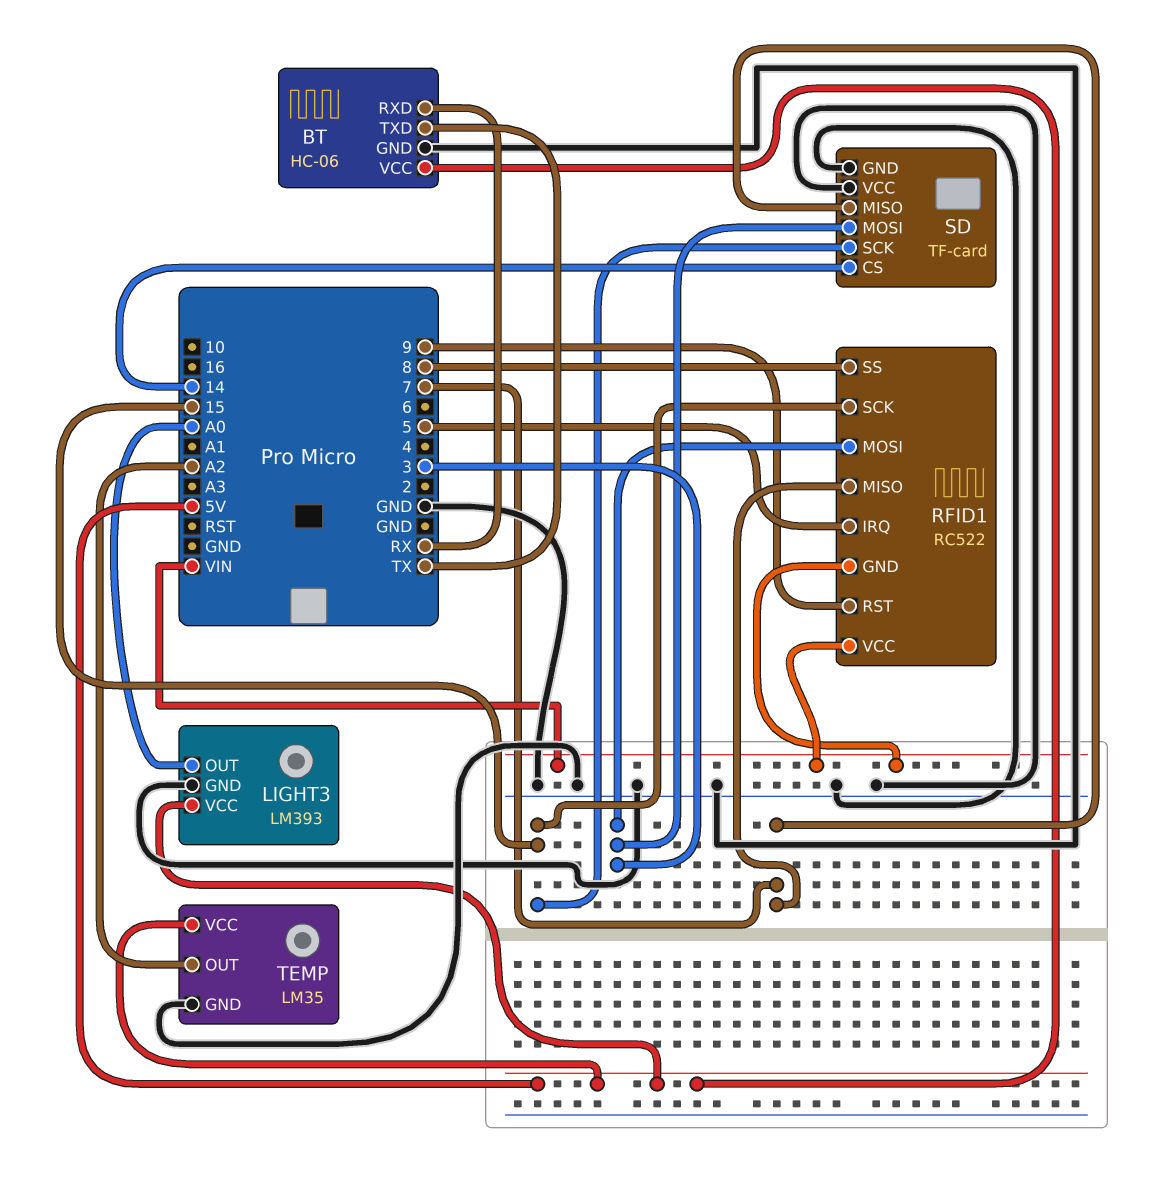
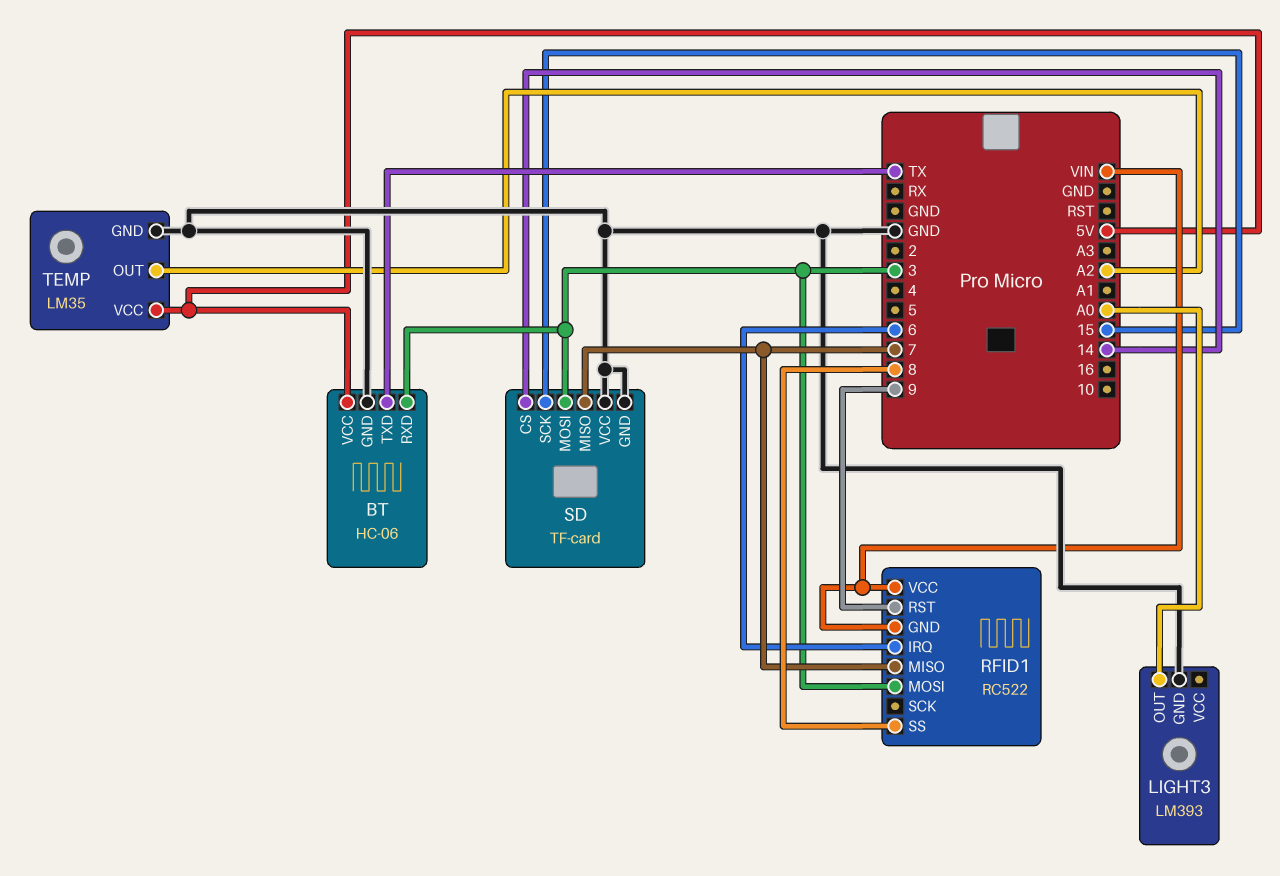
BT pin RXD: RX -> 3
LIGHT3 pin VCC: 5V -> none
RFID1 pin IRQ: 5 -> 6
RFID1 pin SCK: 15 -> none

